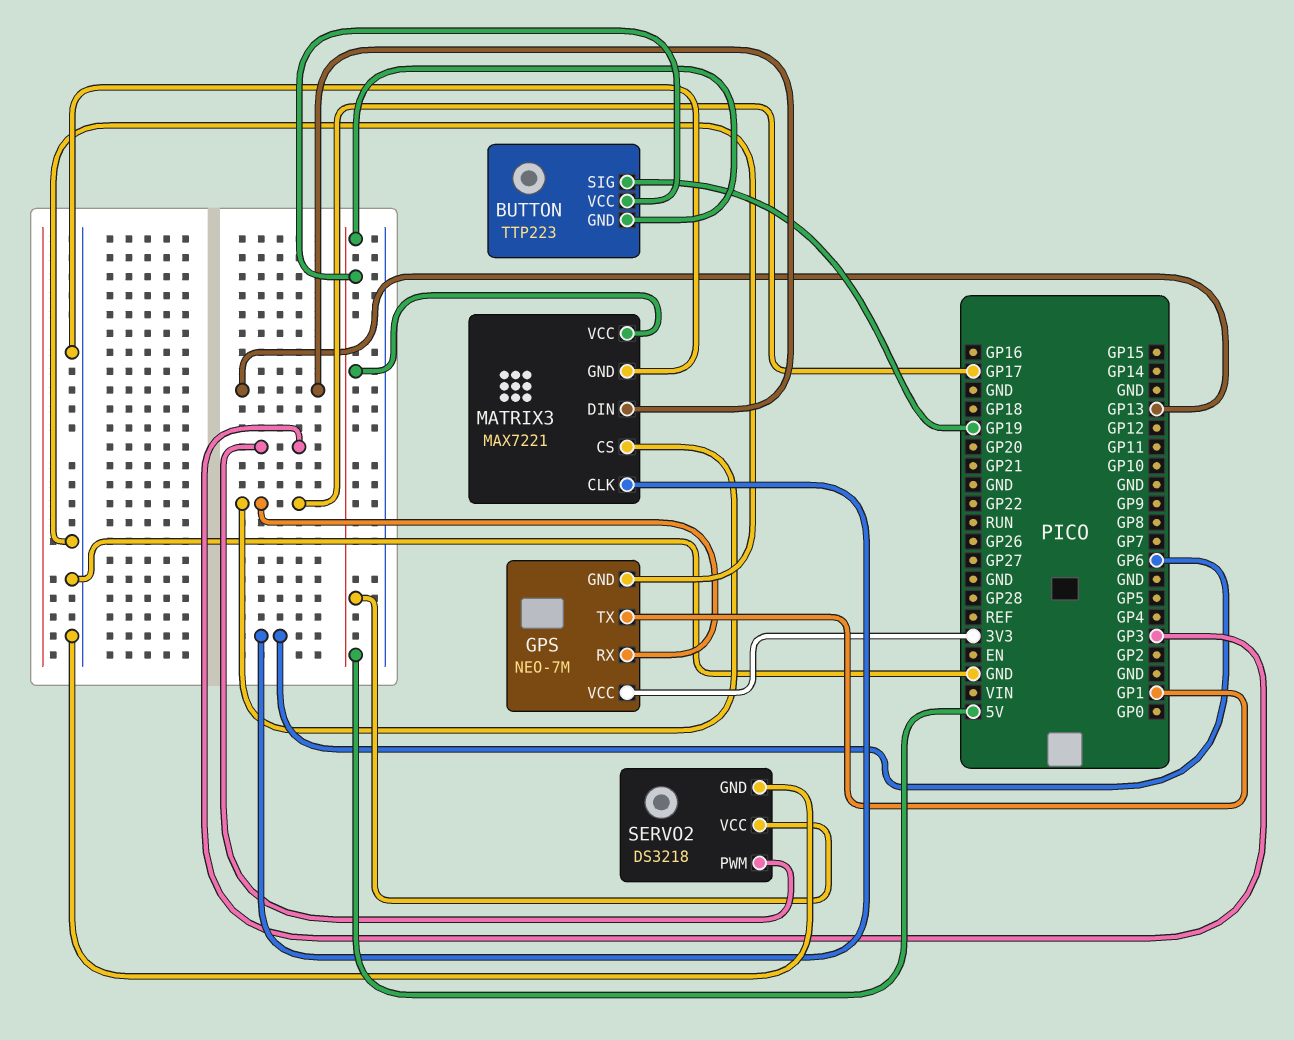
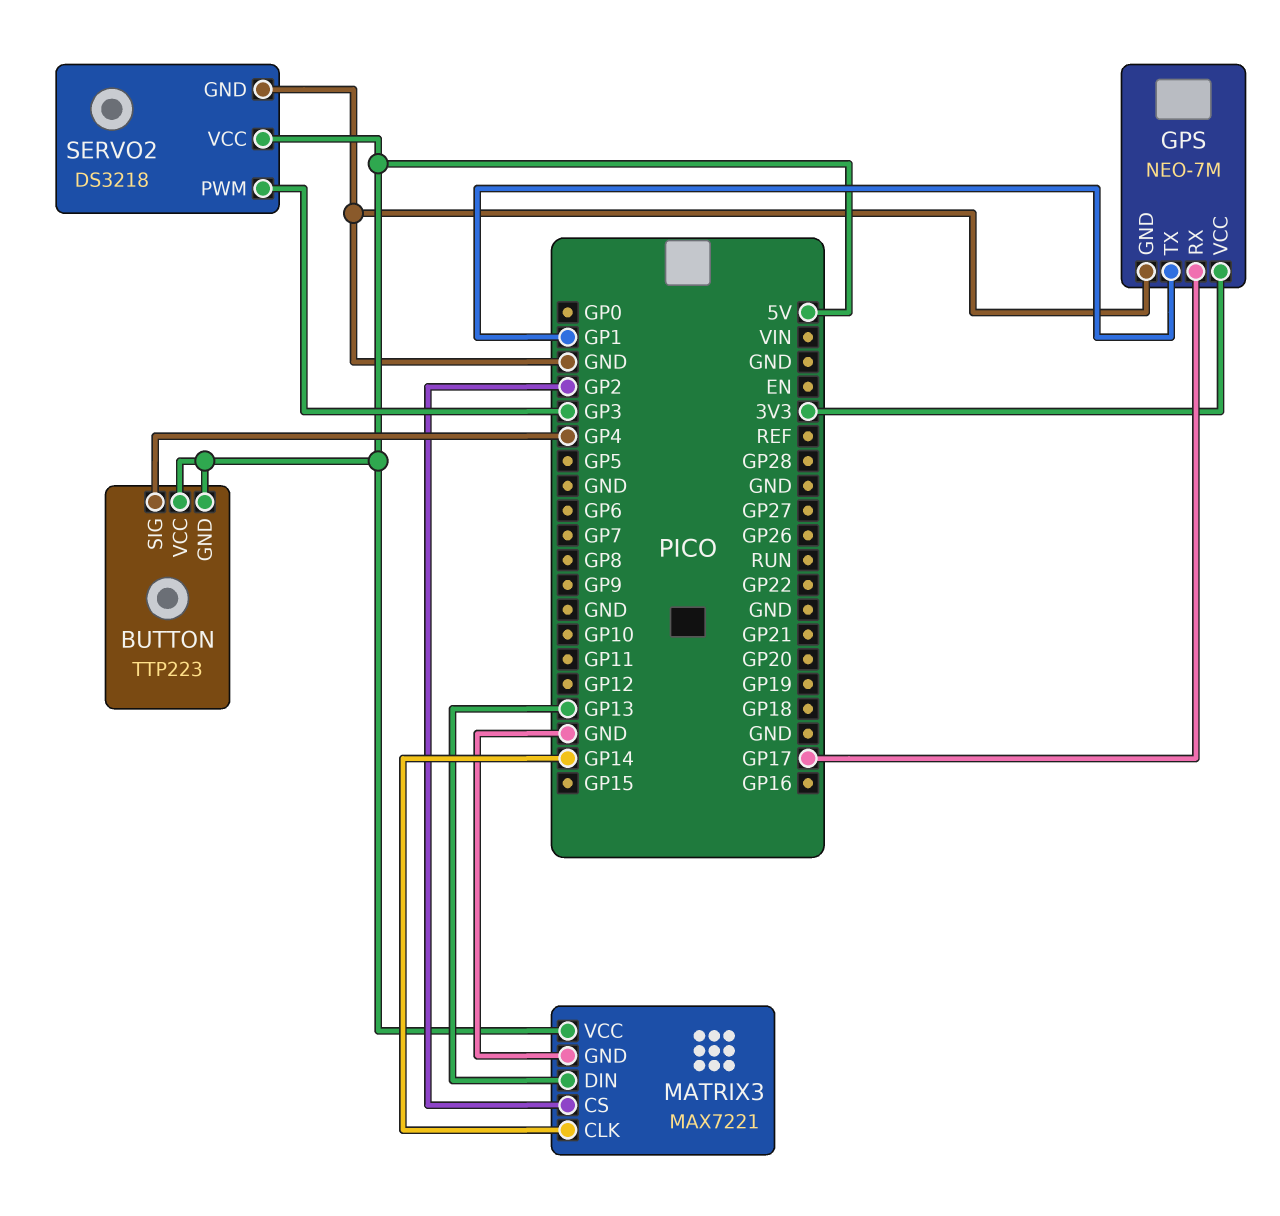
BUTTON pin SIG: GP19 -> GP4
MATRIX3 pin CLK: GP6 -> GP14
MATRIX3 pin CS: GP17 -> GP2

